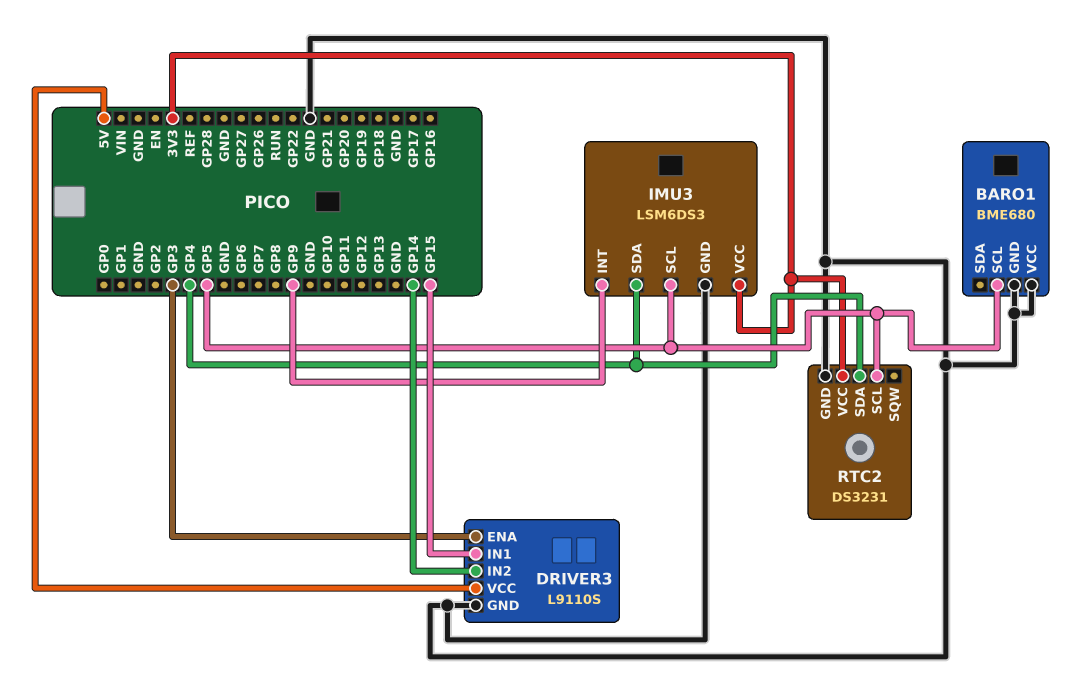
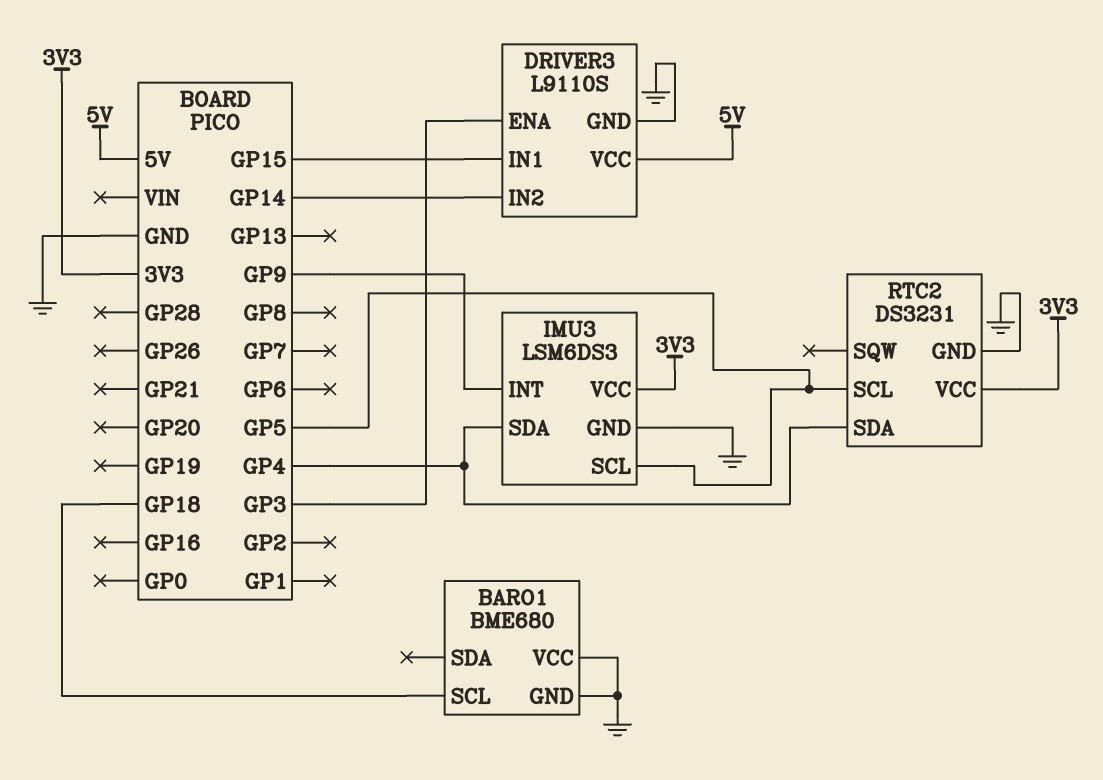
BARO1 pin SCL: GP5 -> GP18

